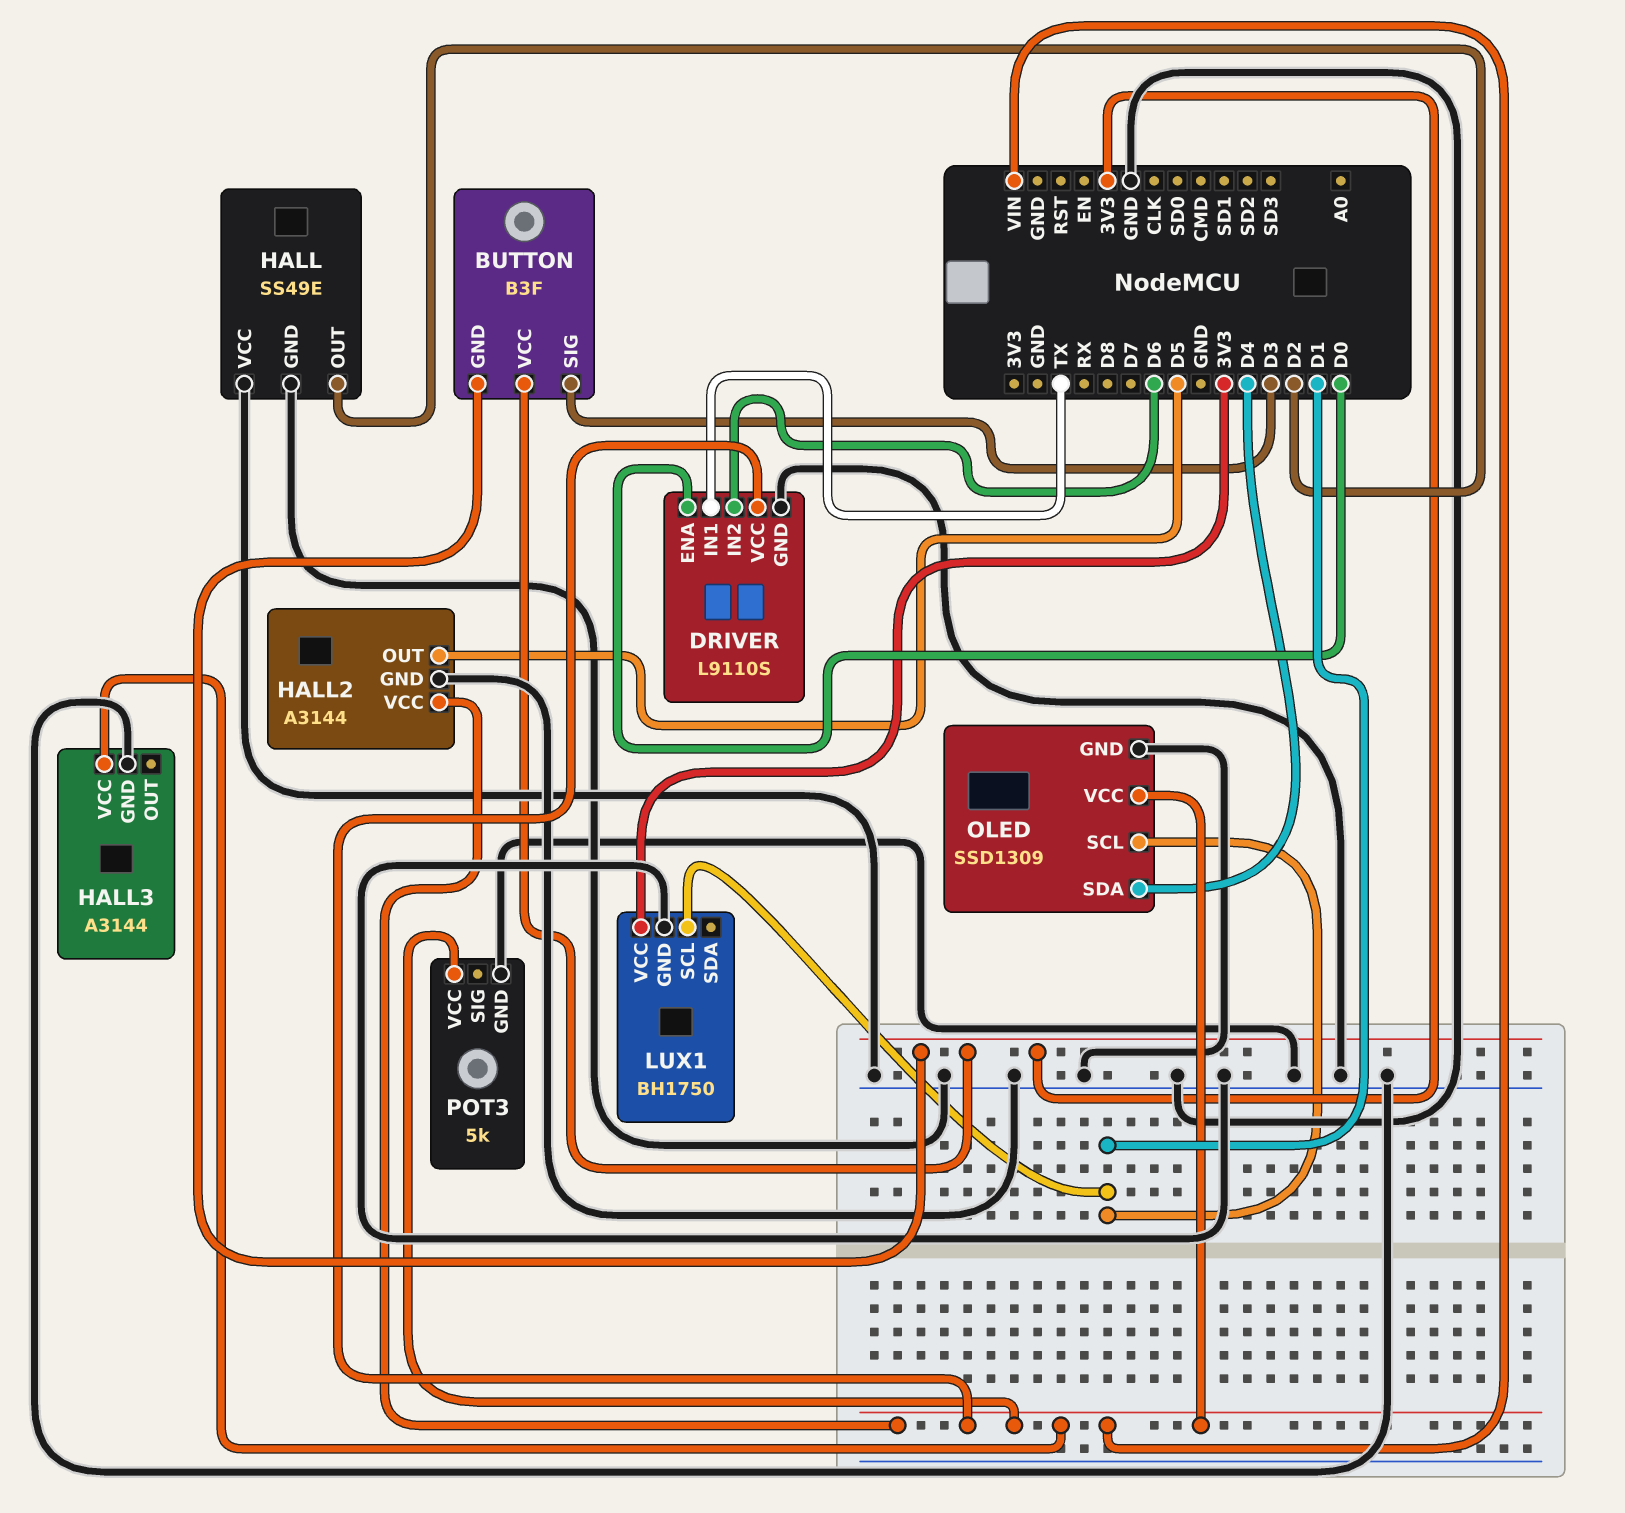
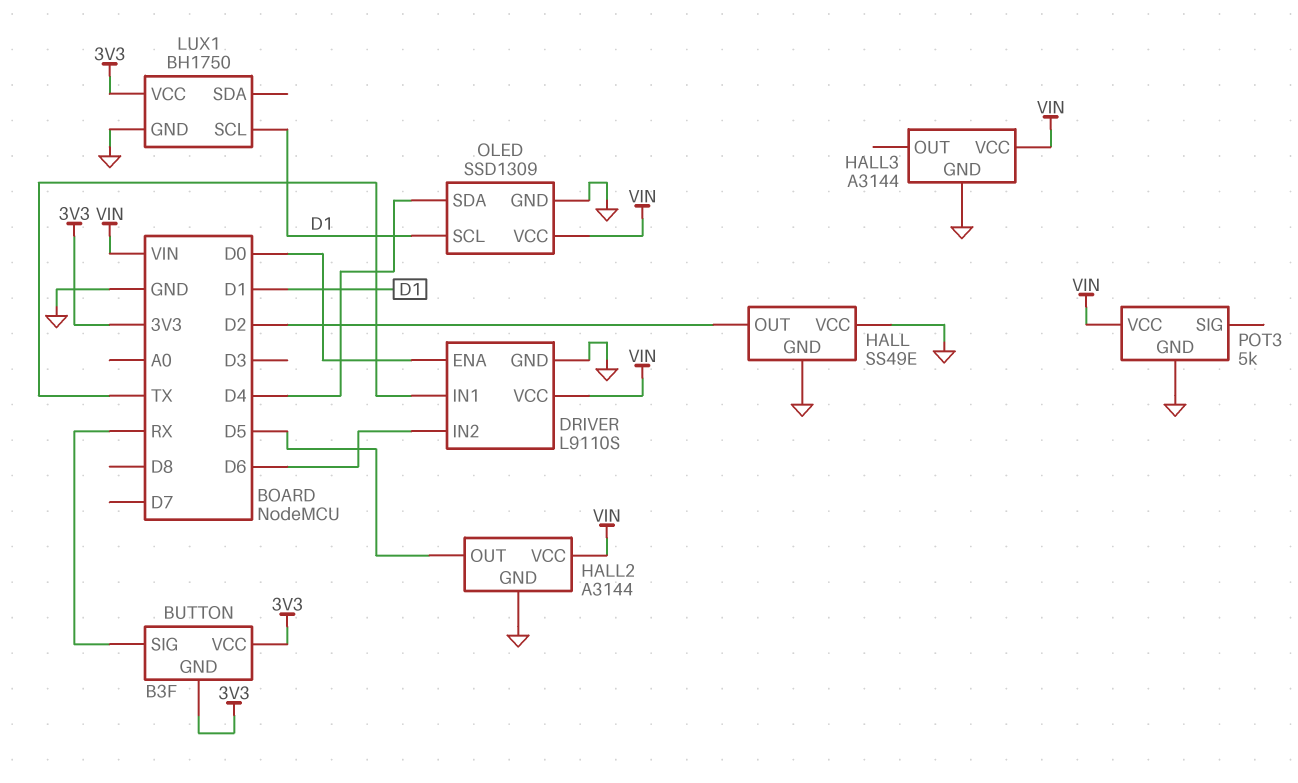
BUTTON pin SIG: D3 -> RX

